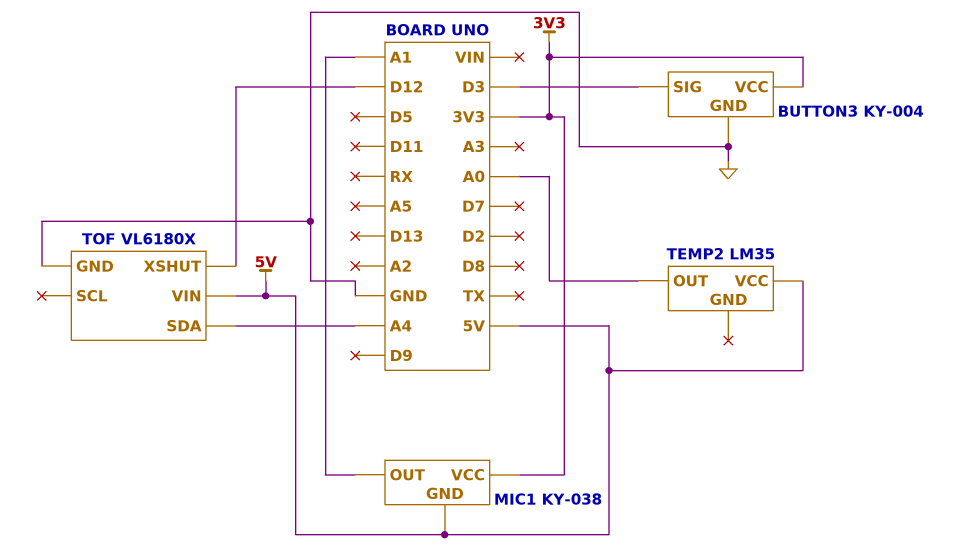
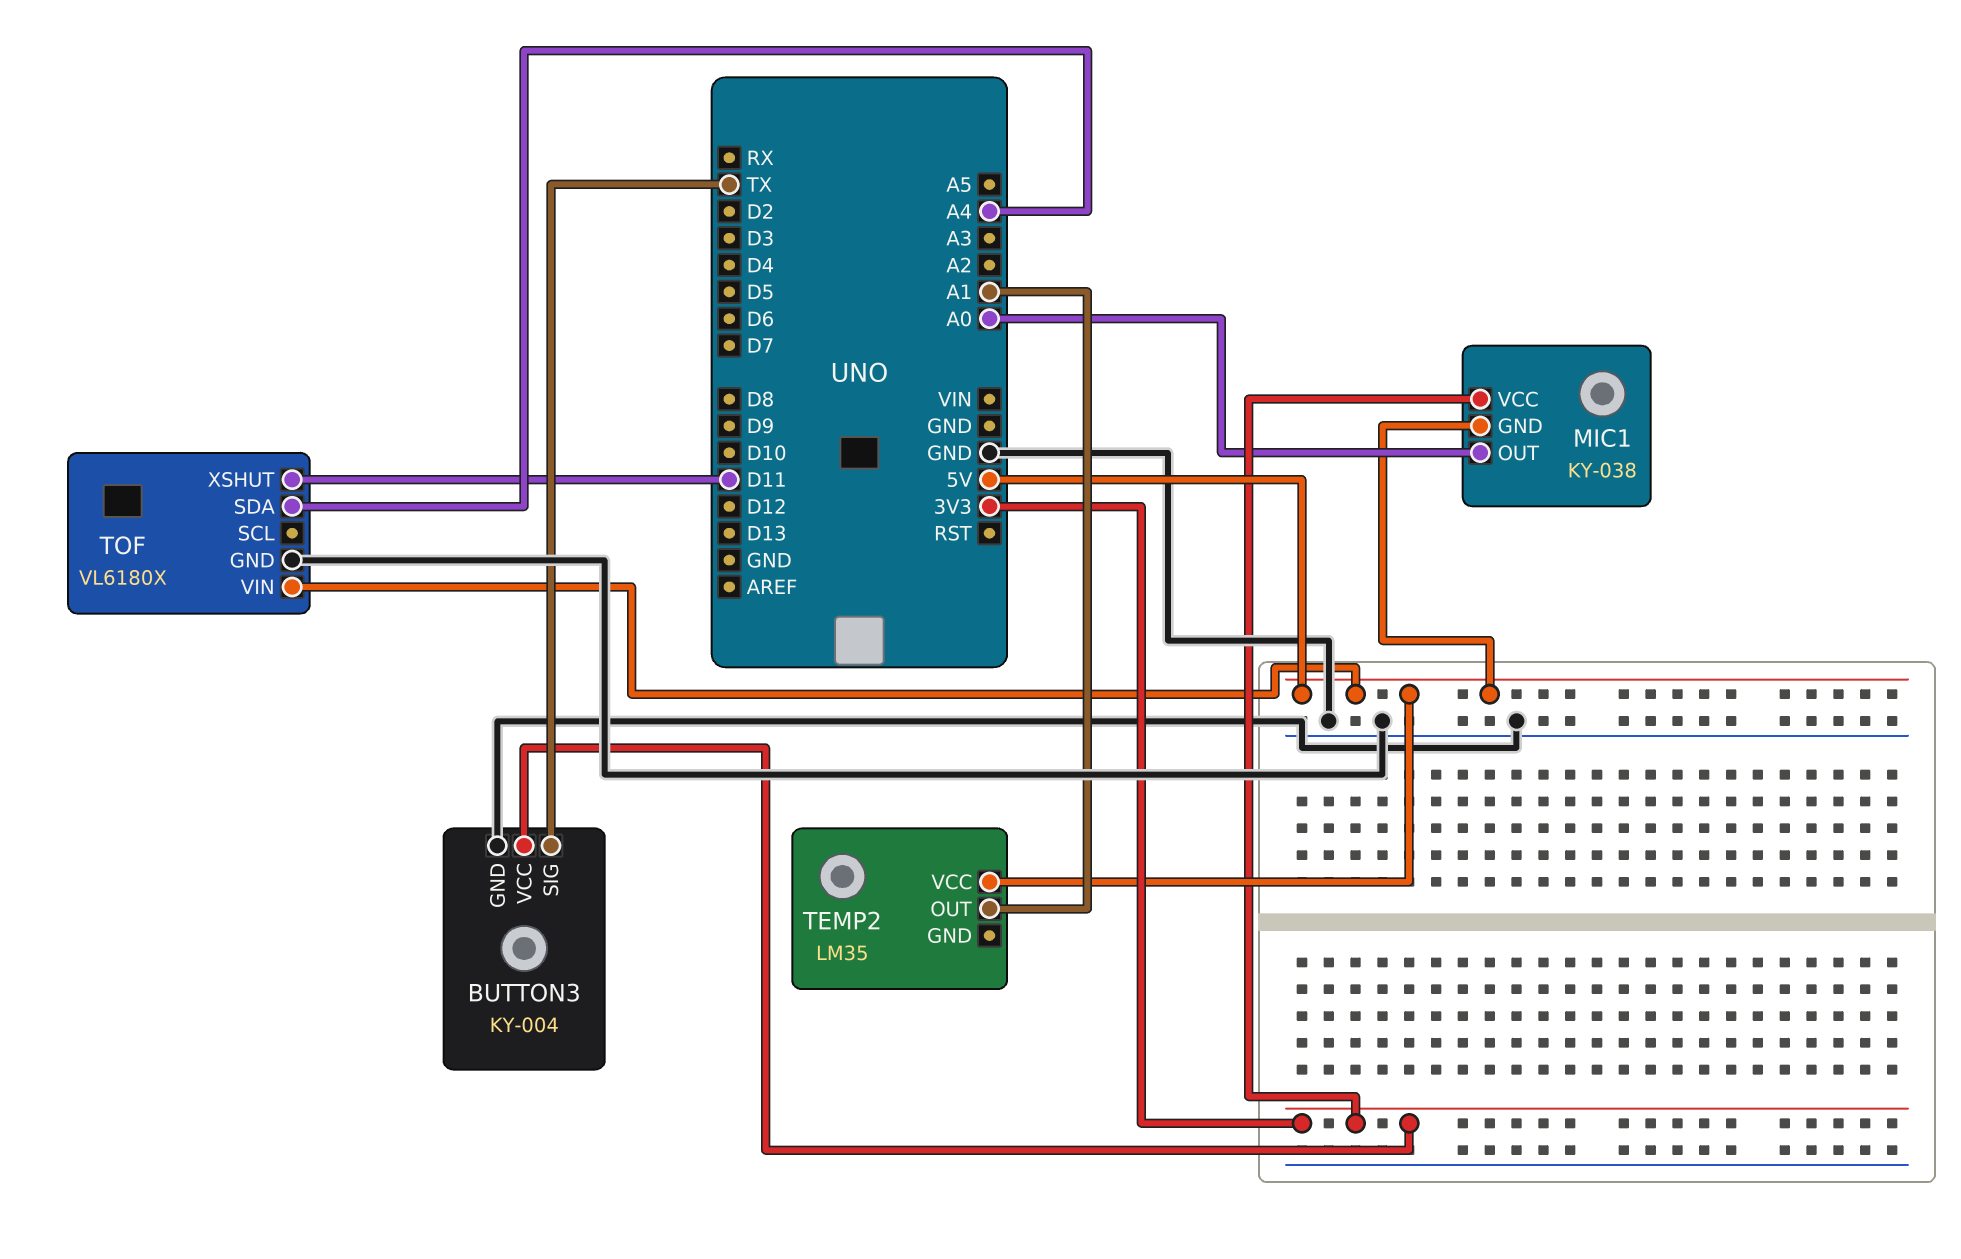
BUTTON3 pin SIG: D3 -> TX
MIC1 pin OUT: A1 -> A0
TEMP2 pin OUT: A0 -> A1
TOF pin XSHUT: D12 -> D11

